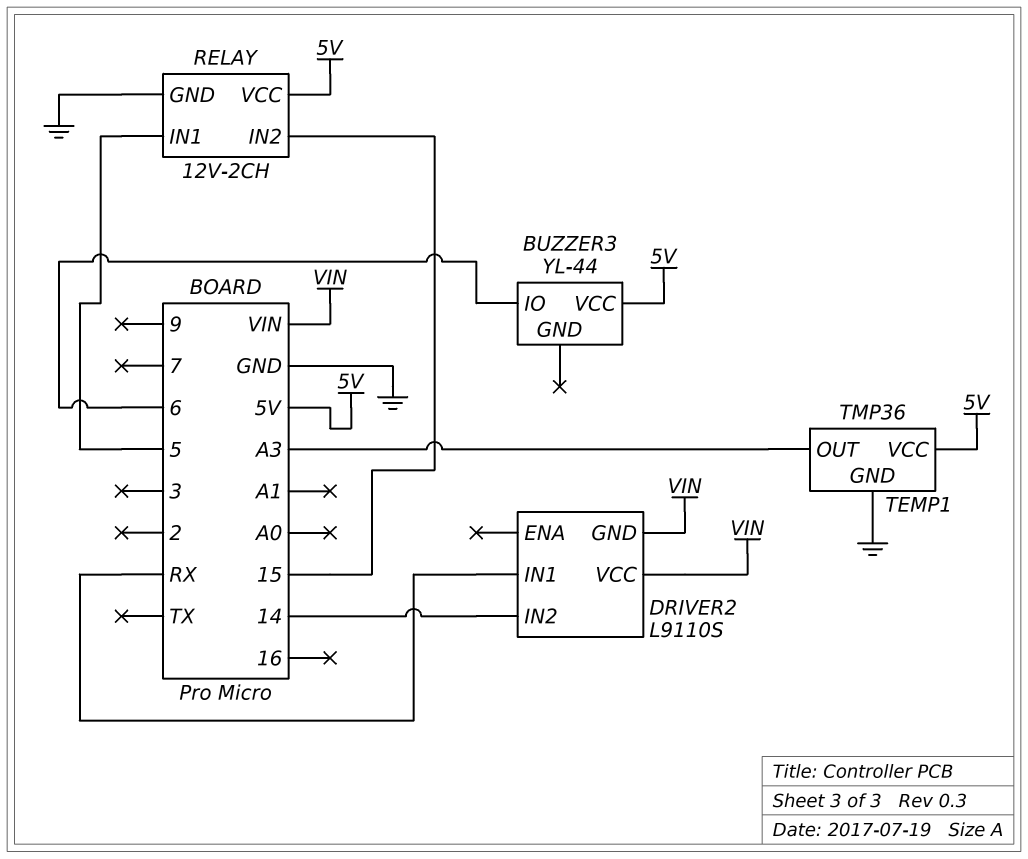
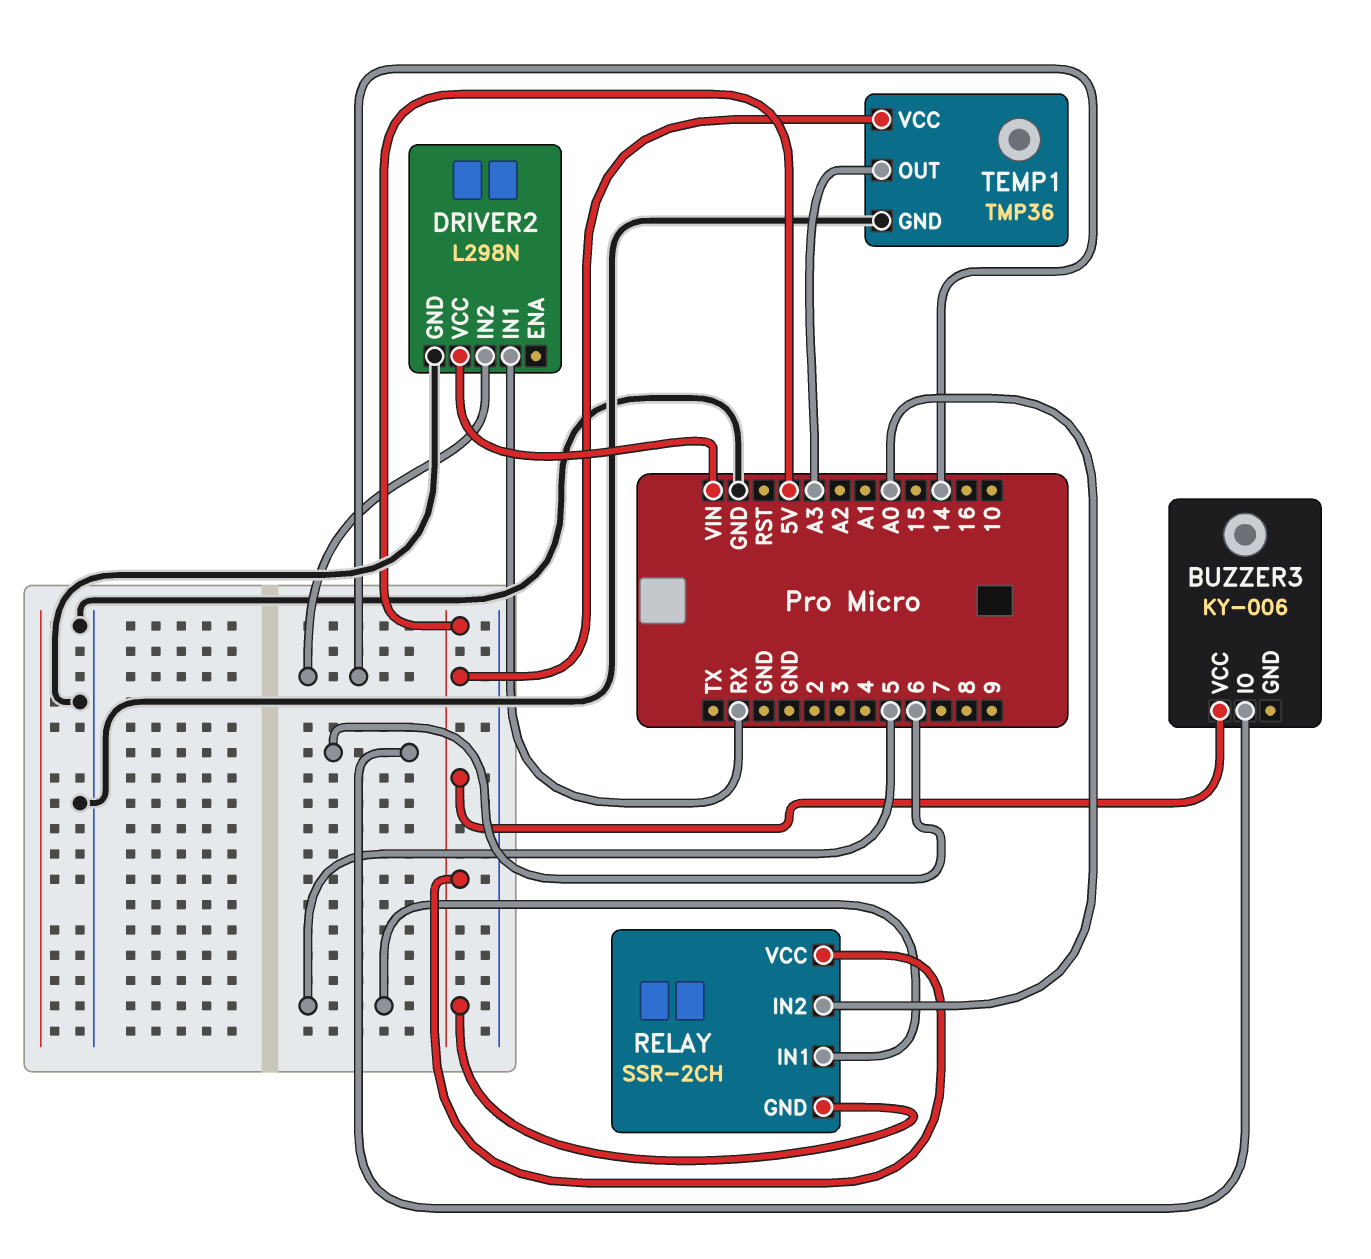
BUZZER3: YL-44 -> KY-006
DRIVER2: L9110S -> L298N
DRIVER2 pin GND: VIN -> GND
RELAY: 12V-2CH -> SSR-2CH
RELAY pin GND: GND -> 5V
RELAY pin IN2: 15 -> A0

